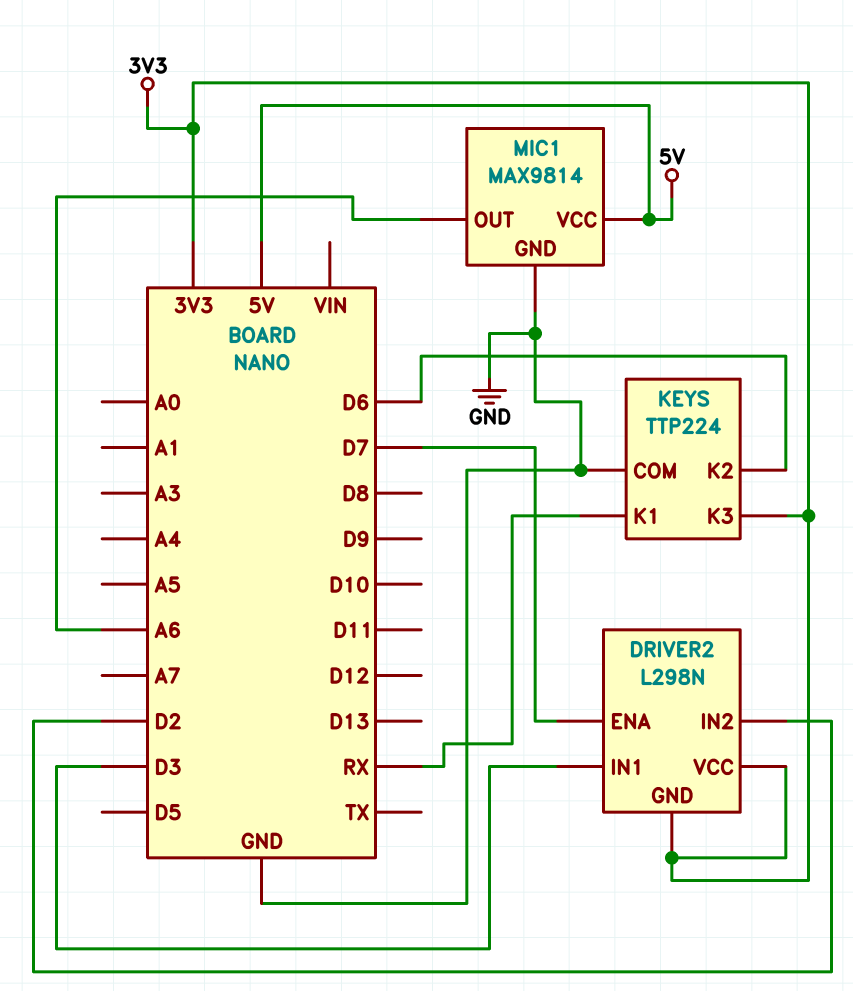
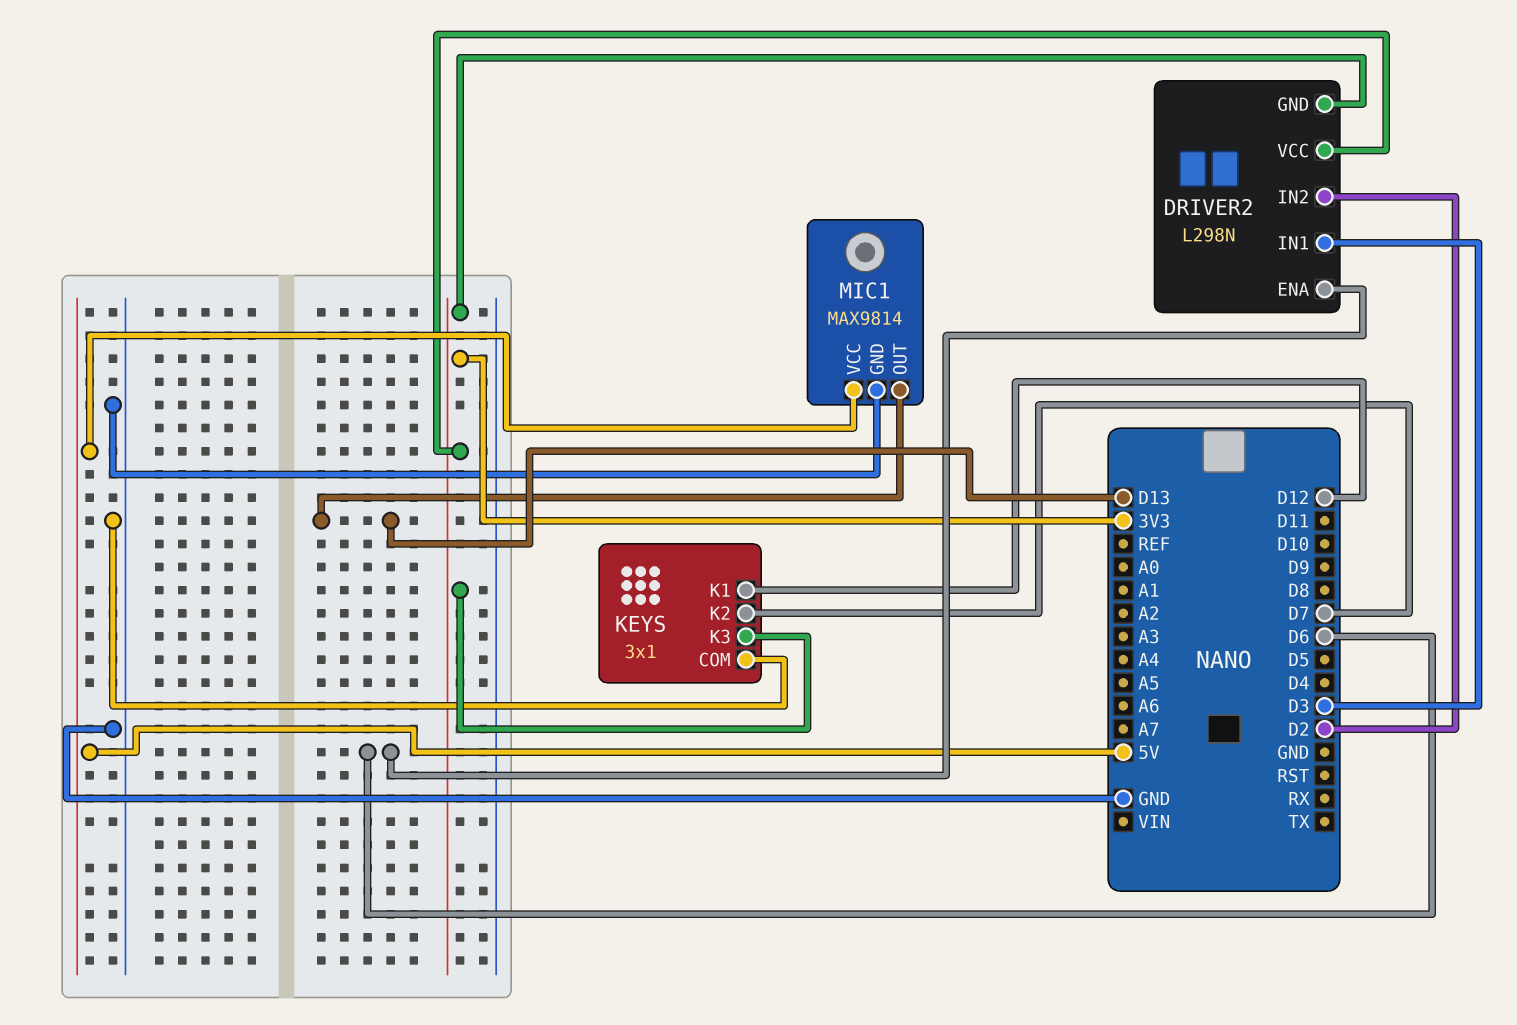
DRIVER2 pin ENA: D7 -> D6
KEYS: TTP224 -> 3x1
KEYS pin K1: RX -> D12
KEYS pin K2: D6 -> D7
MIC1 pin OUT: A6 -> D13

